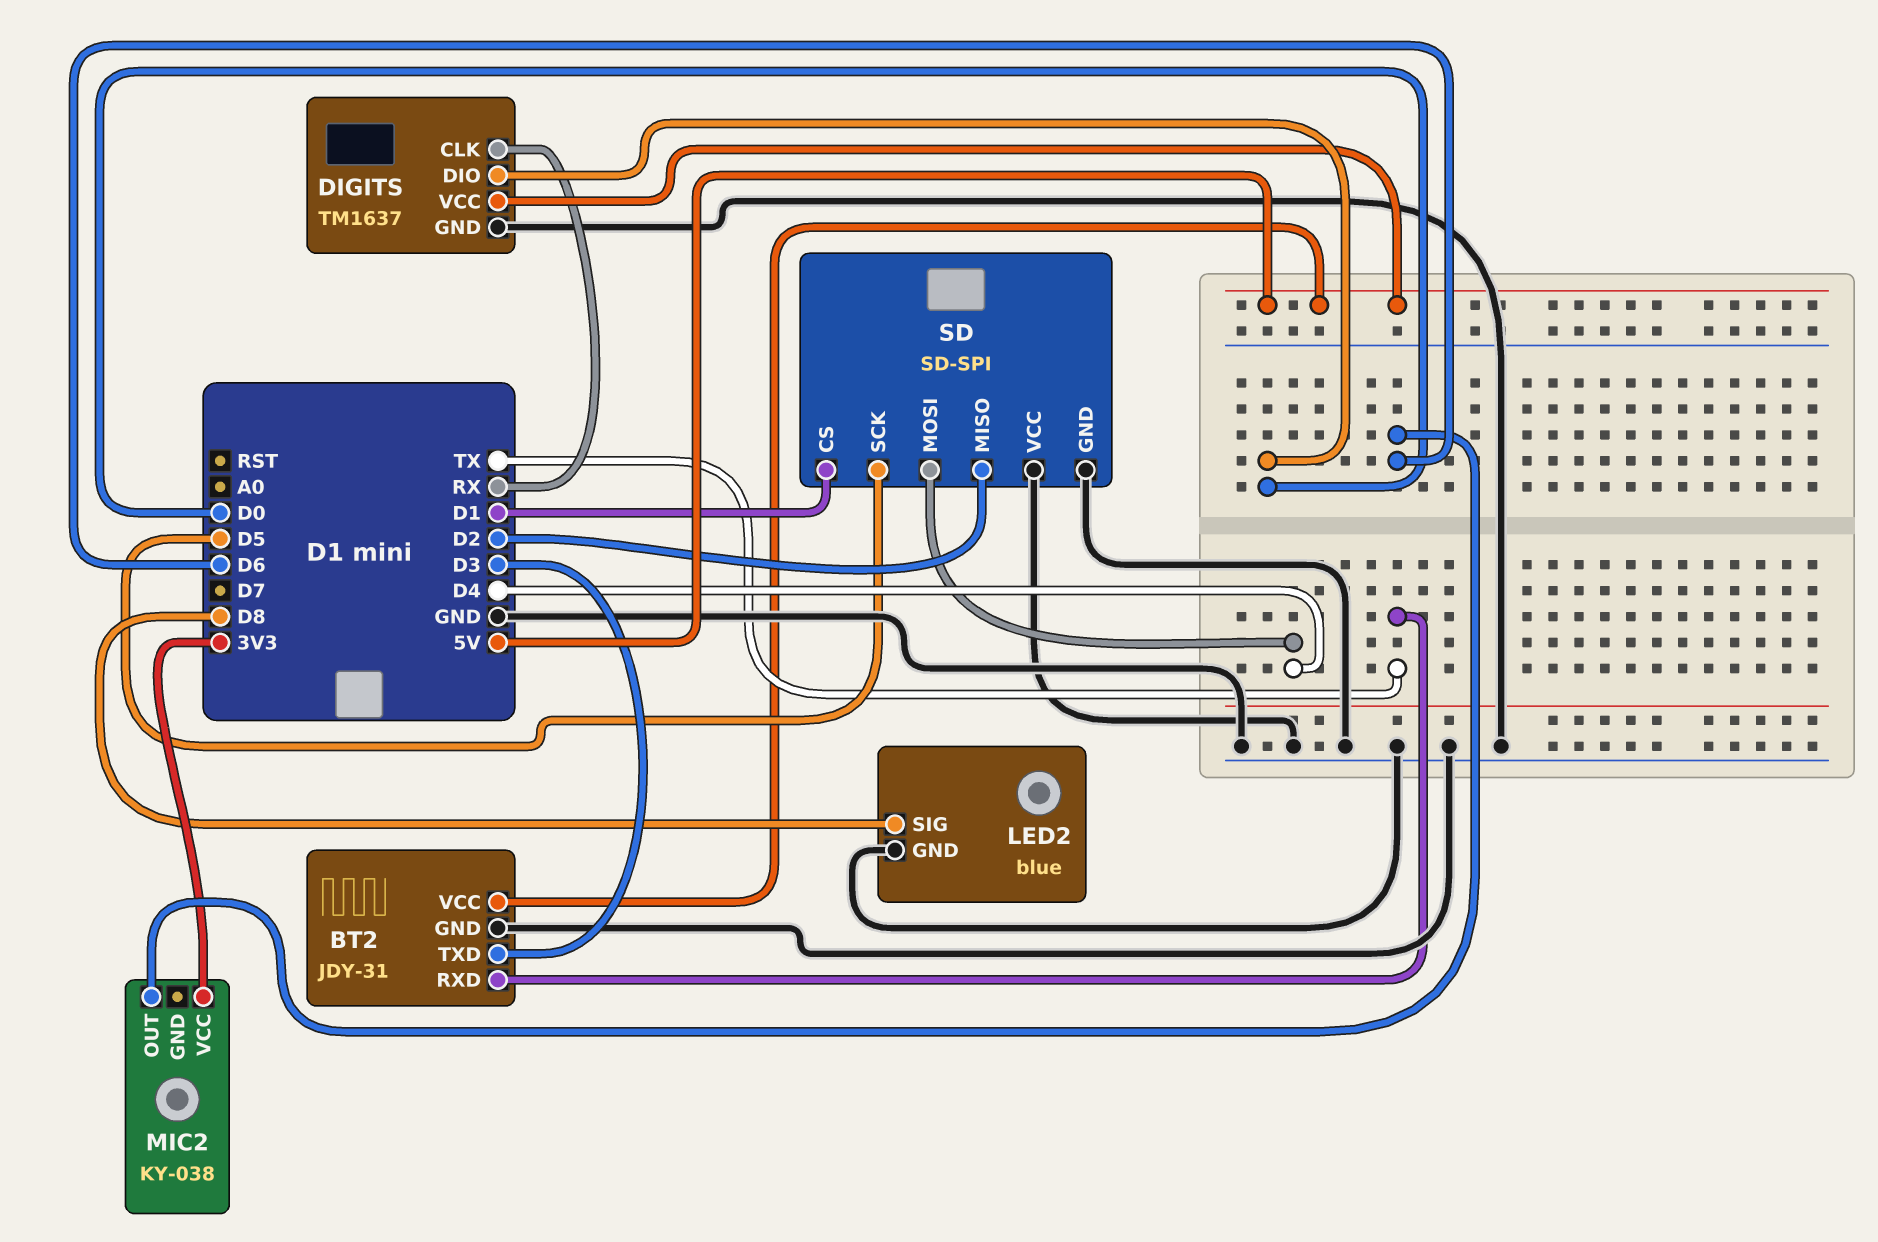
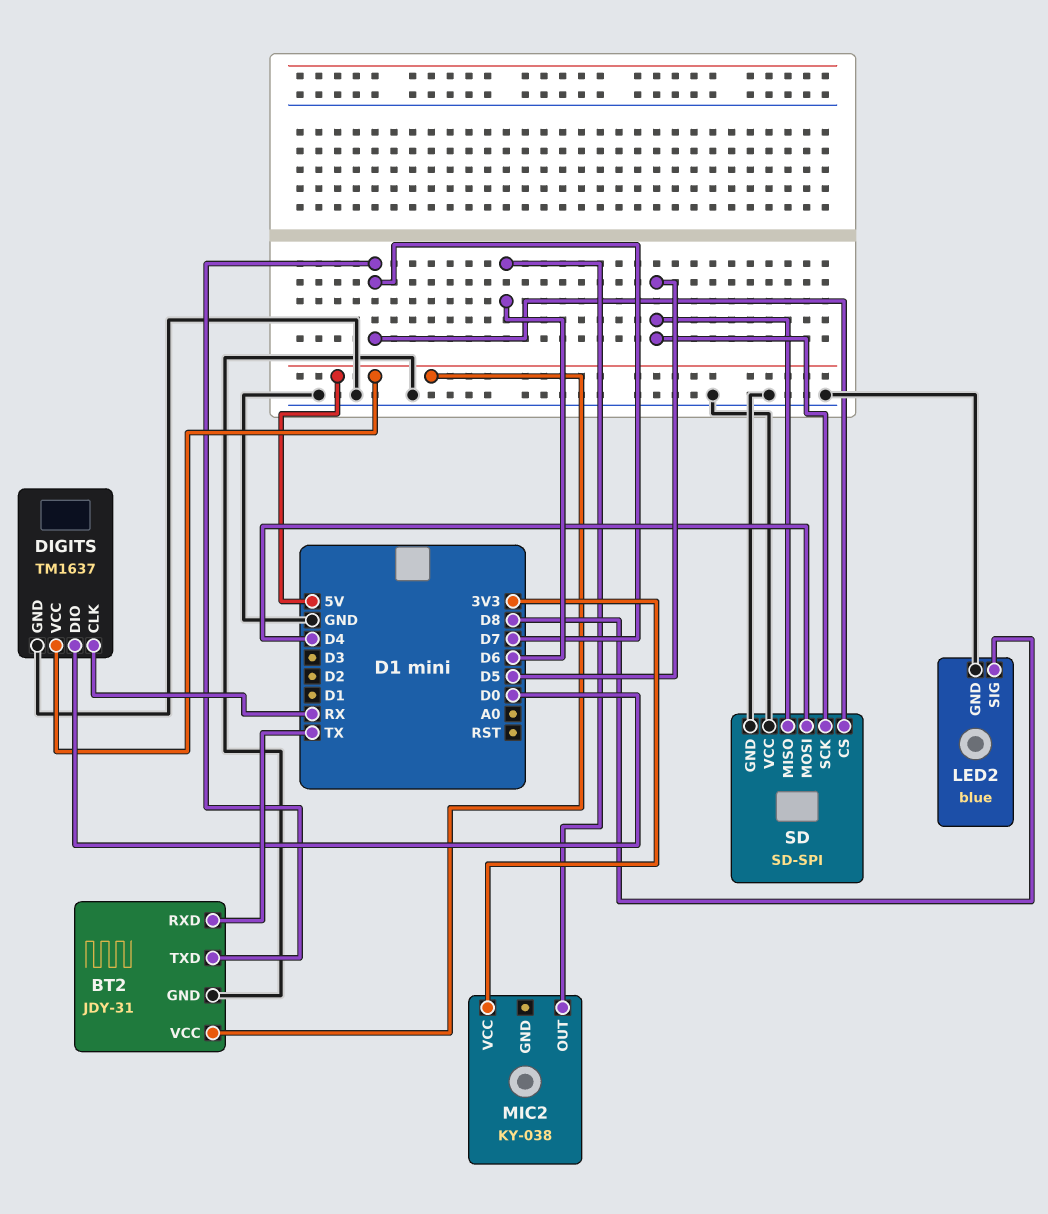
BT2 pin TXD: D3 -> D7
SD pin CS: D1 -> D7
SD pin MISO: D2 -> D5

